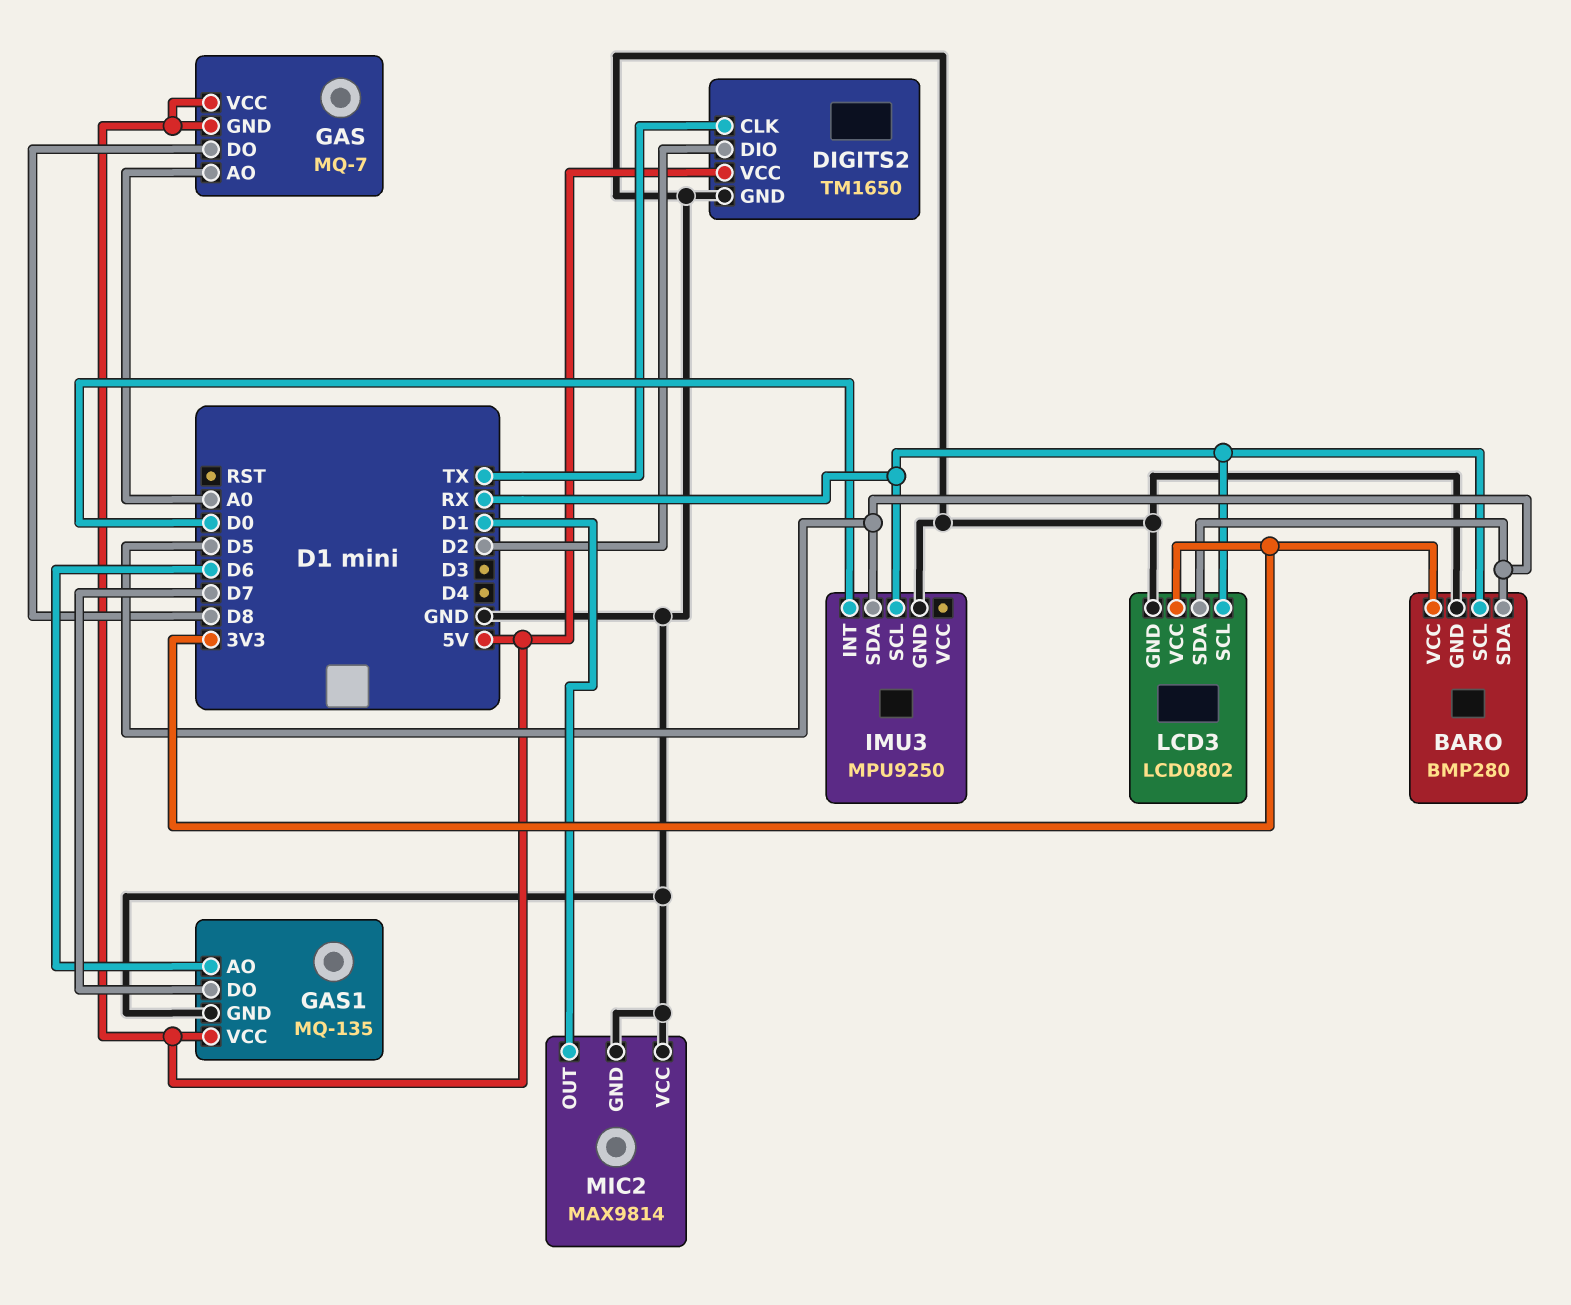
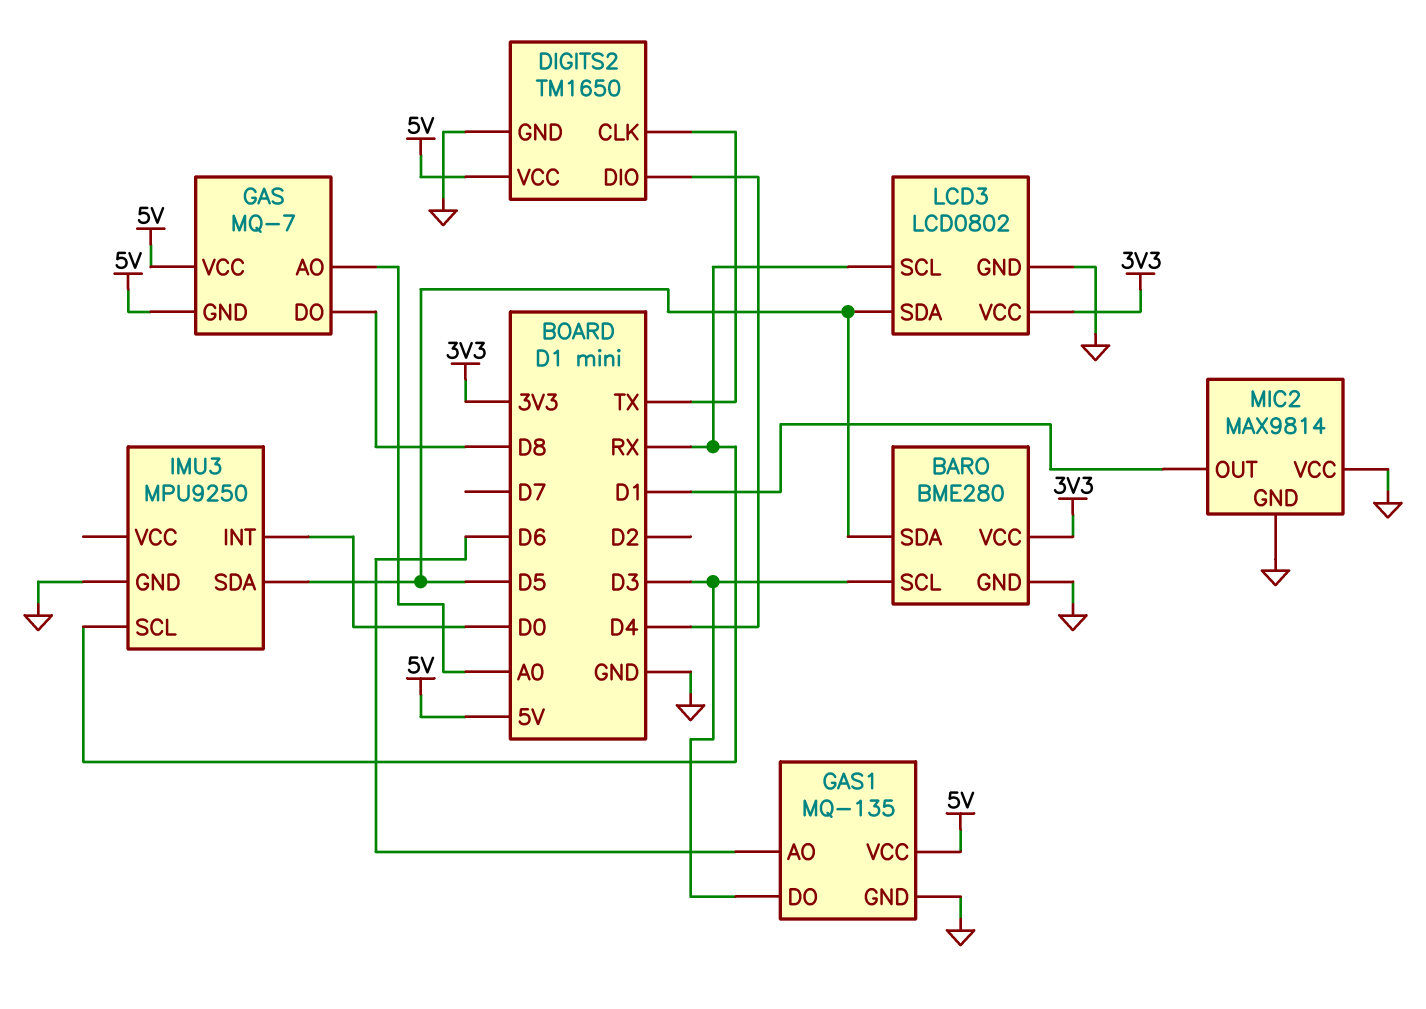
BARO: BMP280 -> BME280
BARO pin SCL: RX -> D3
DIGITS2 pin DIO: D2 -> D4
GAS1 pin DO: D7 -> D3

